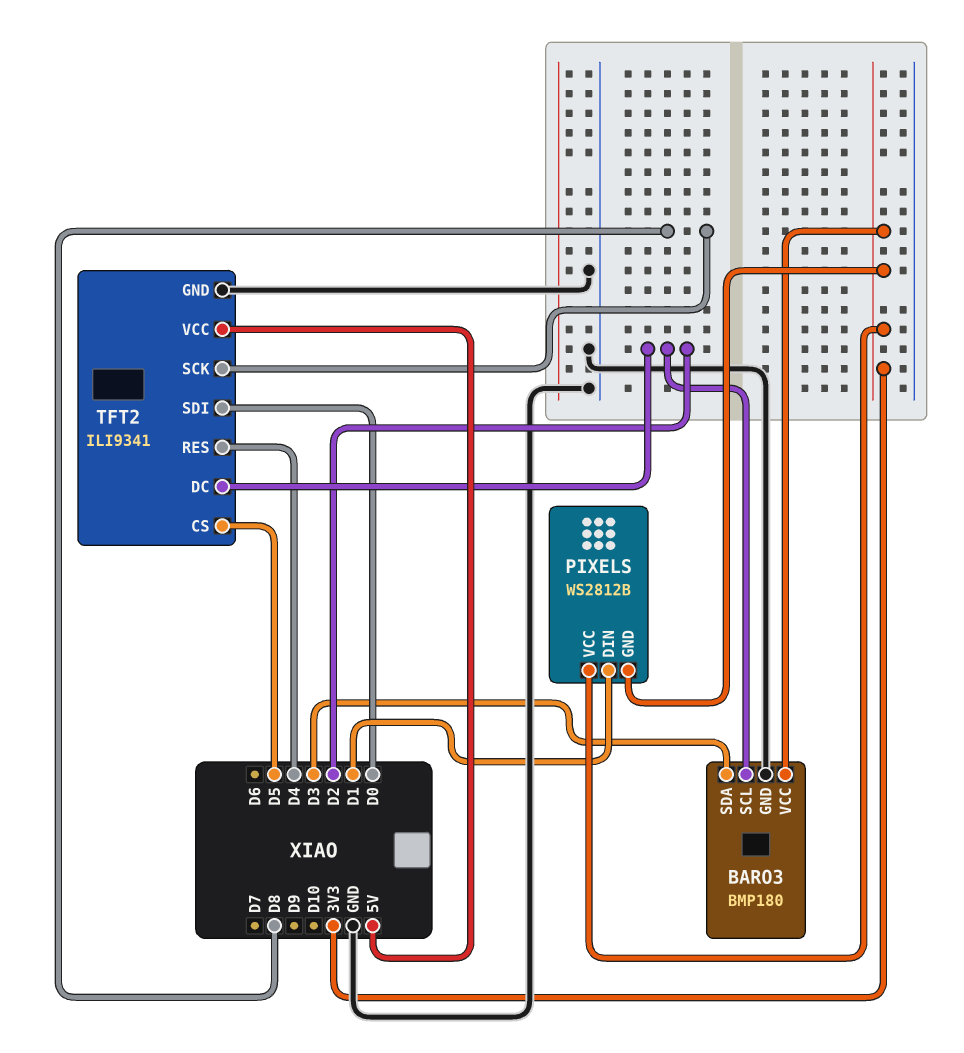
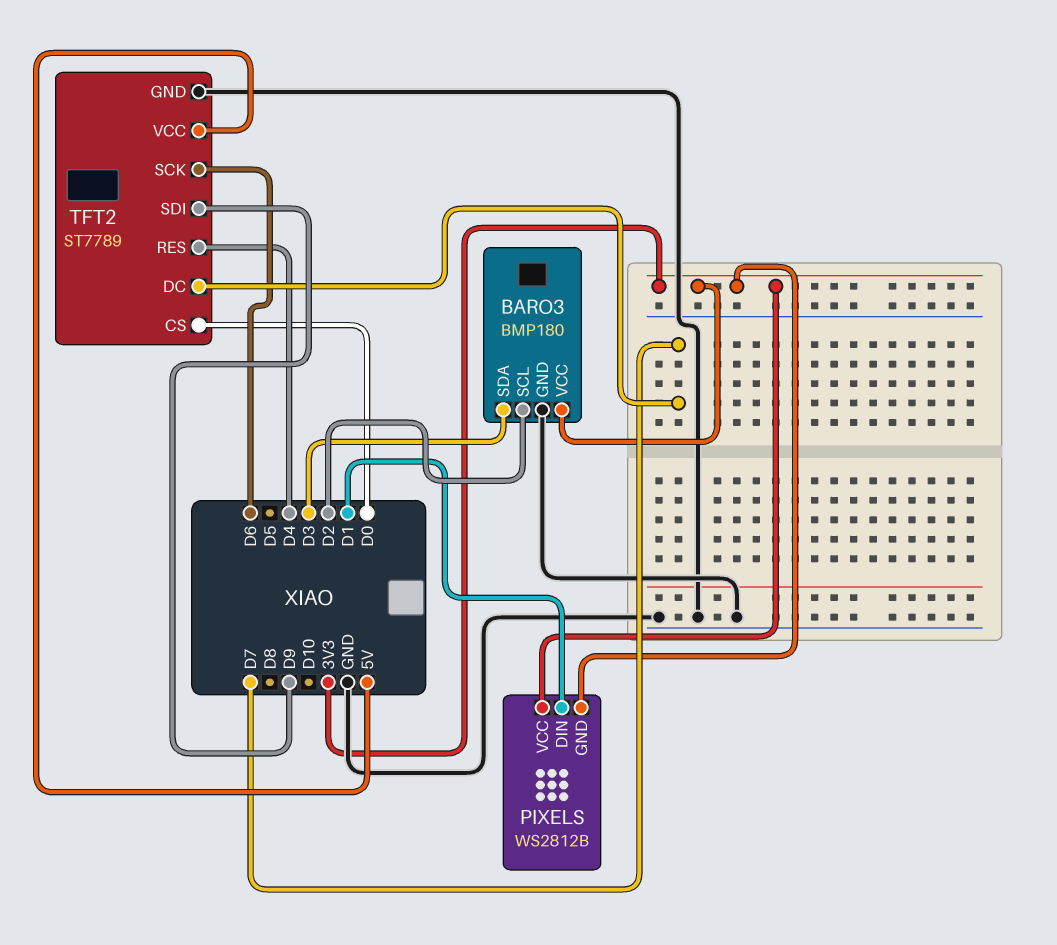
TFT2: ILI9341 -> ST7789
TFT2 pin CS: D5 -> D0
TFT2 pin DC: D2 -> D7
TFT2 pin SCK: D8 -> D6
TFT2 pin SDI: D0 -> D9

